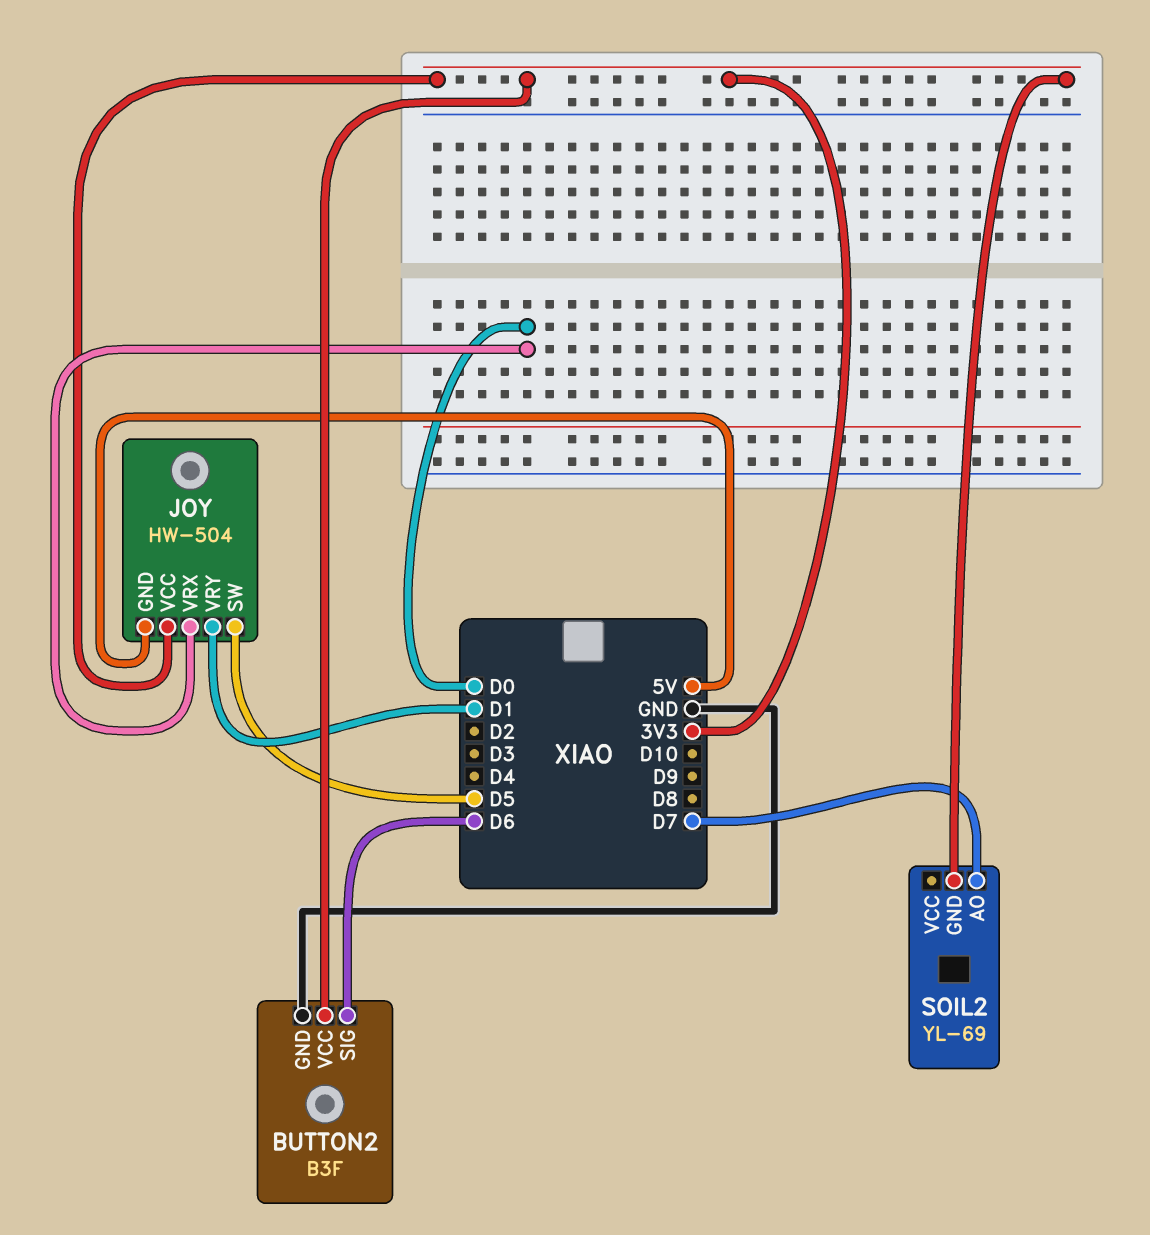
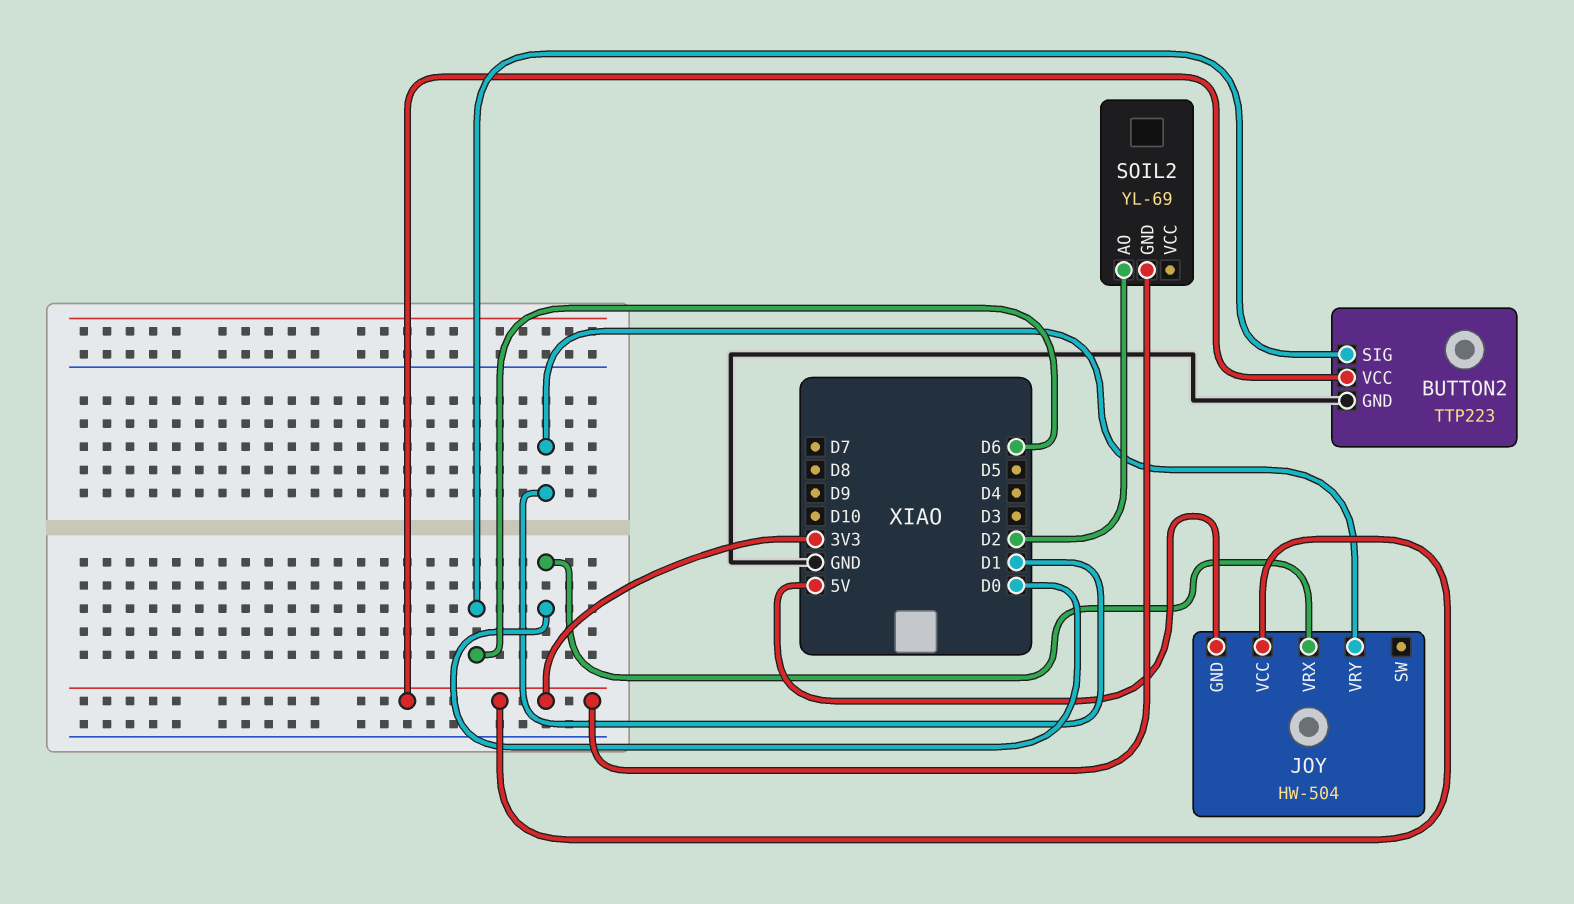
BUTTON2: B3F -> TTP223
JOY pin SW: D5 -> none
SOIL2 pin AO: D7 -> D2

